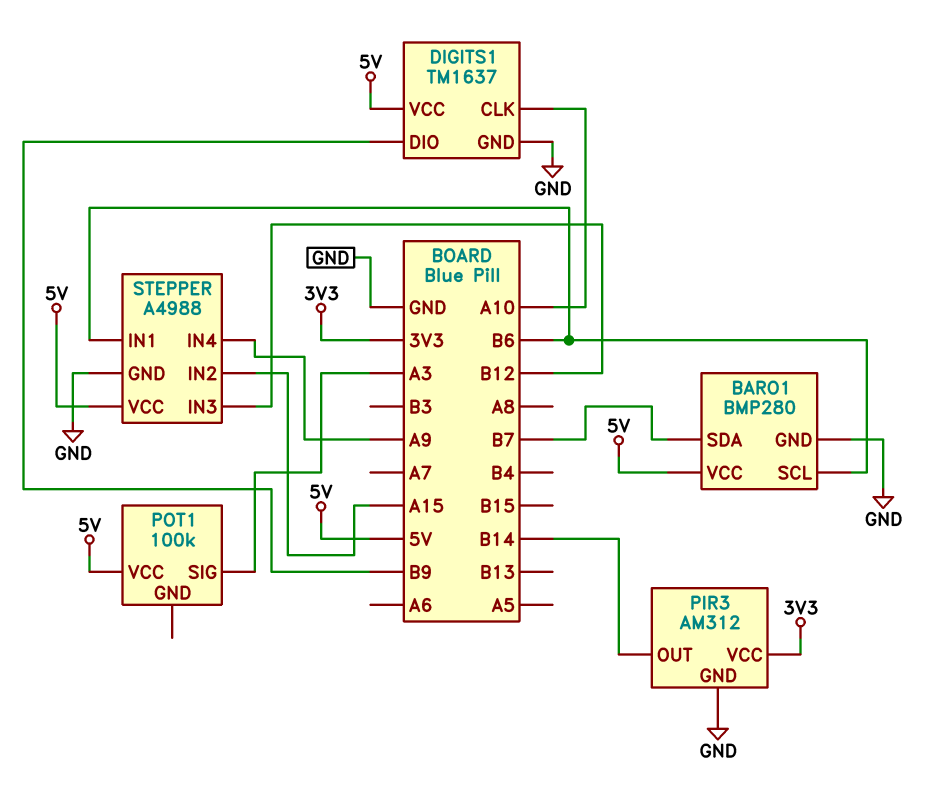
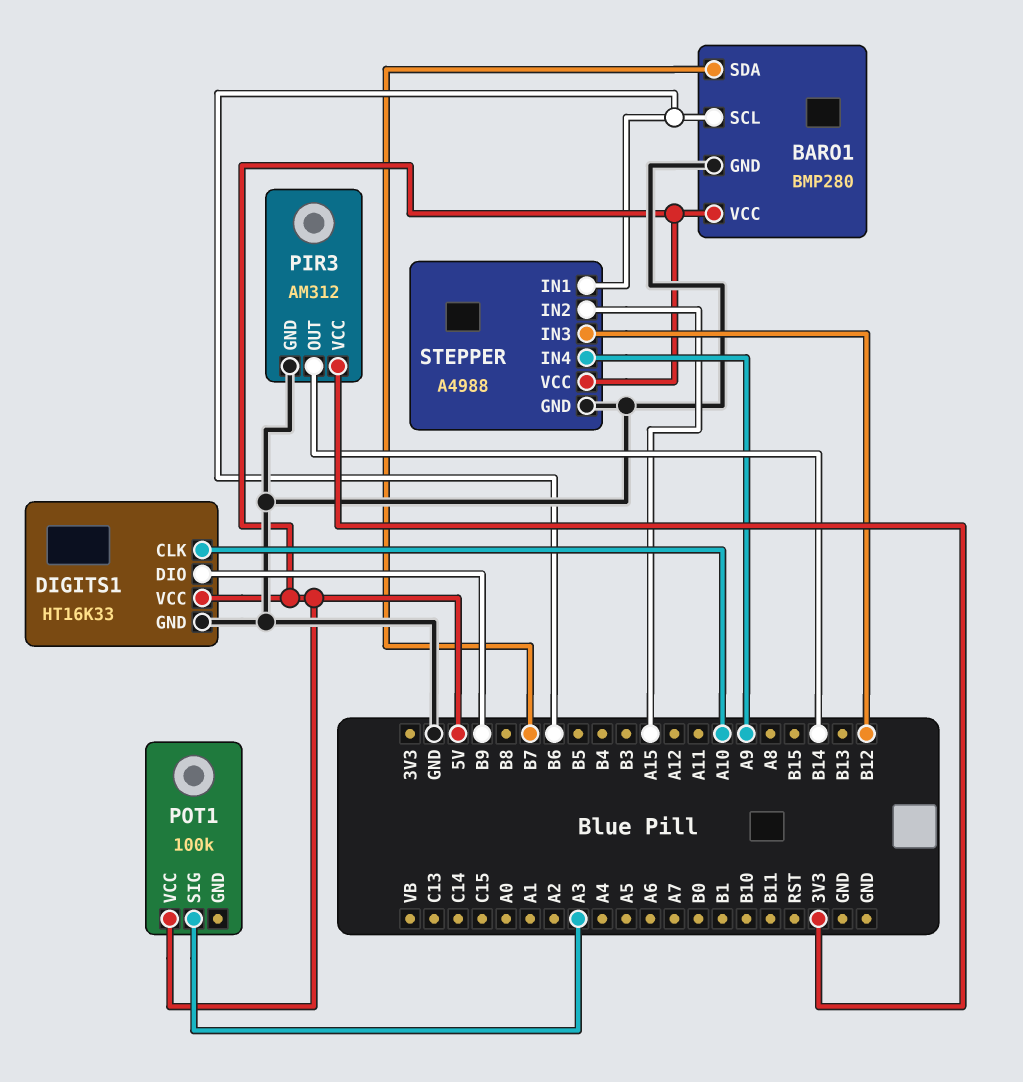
DIGITS1: TM1637 -> HT16K33

